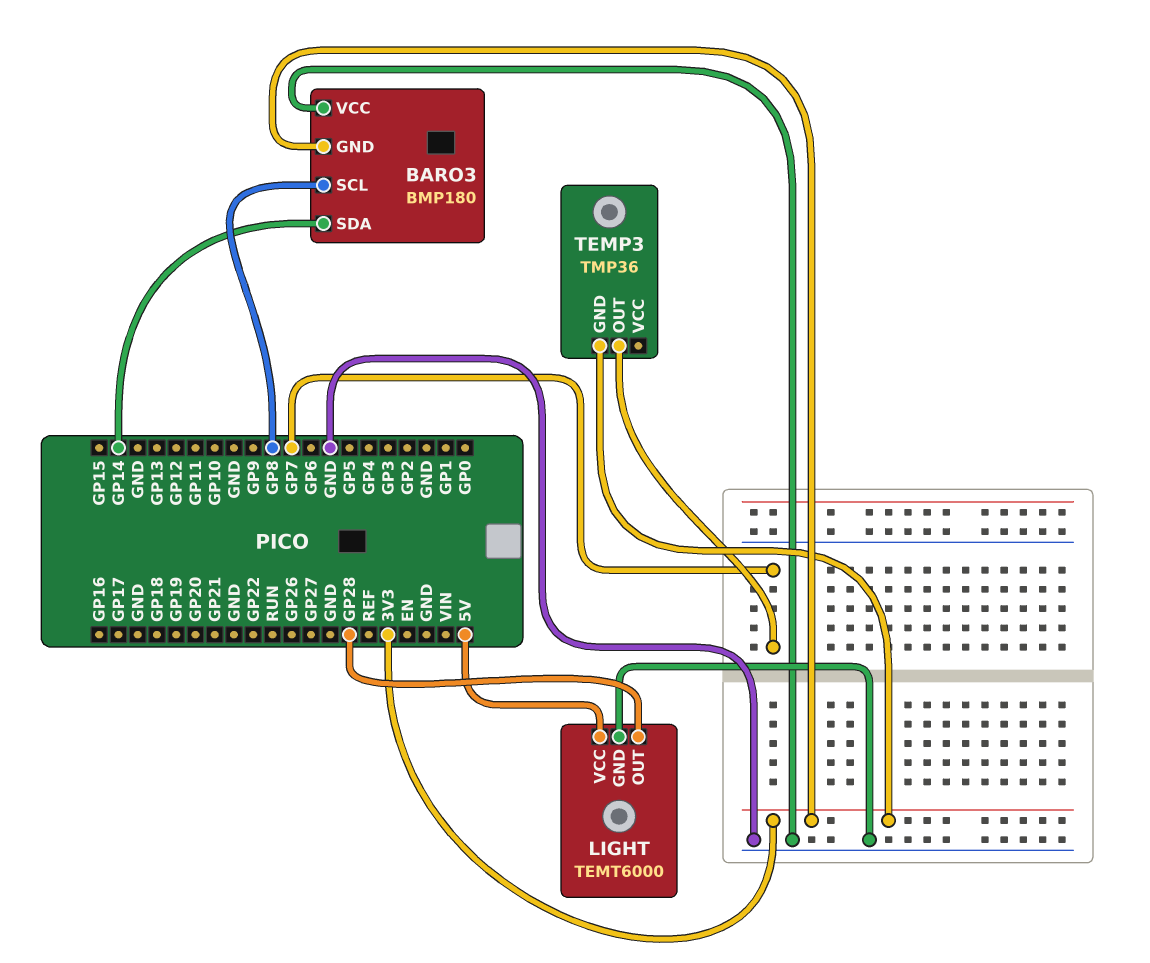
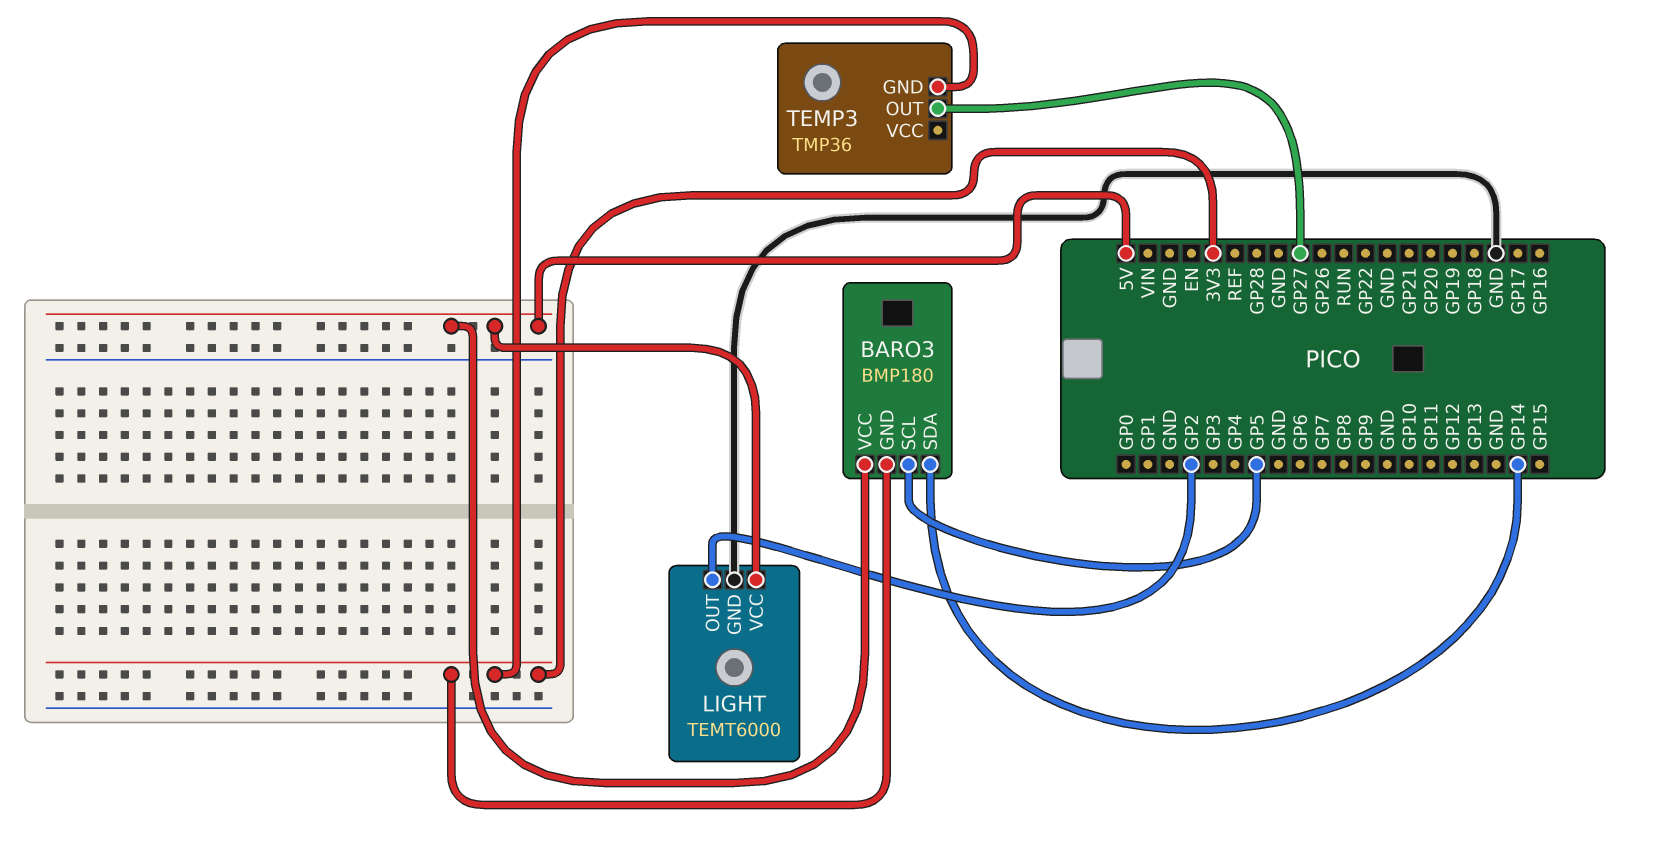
BARO3 pin SCL: GP8 -> GP5
BARO3 pin VCC: GND -> 5V
LIGHT pin OUT: GP28 -> GP2
TEMP3 pin OUT: GP7 -> GP27

